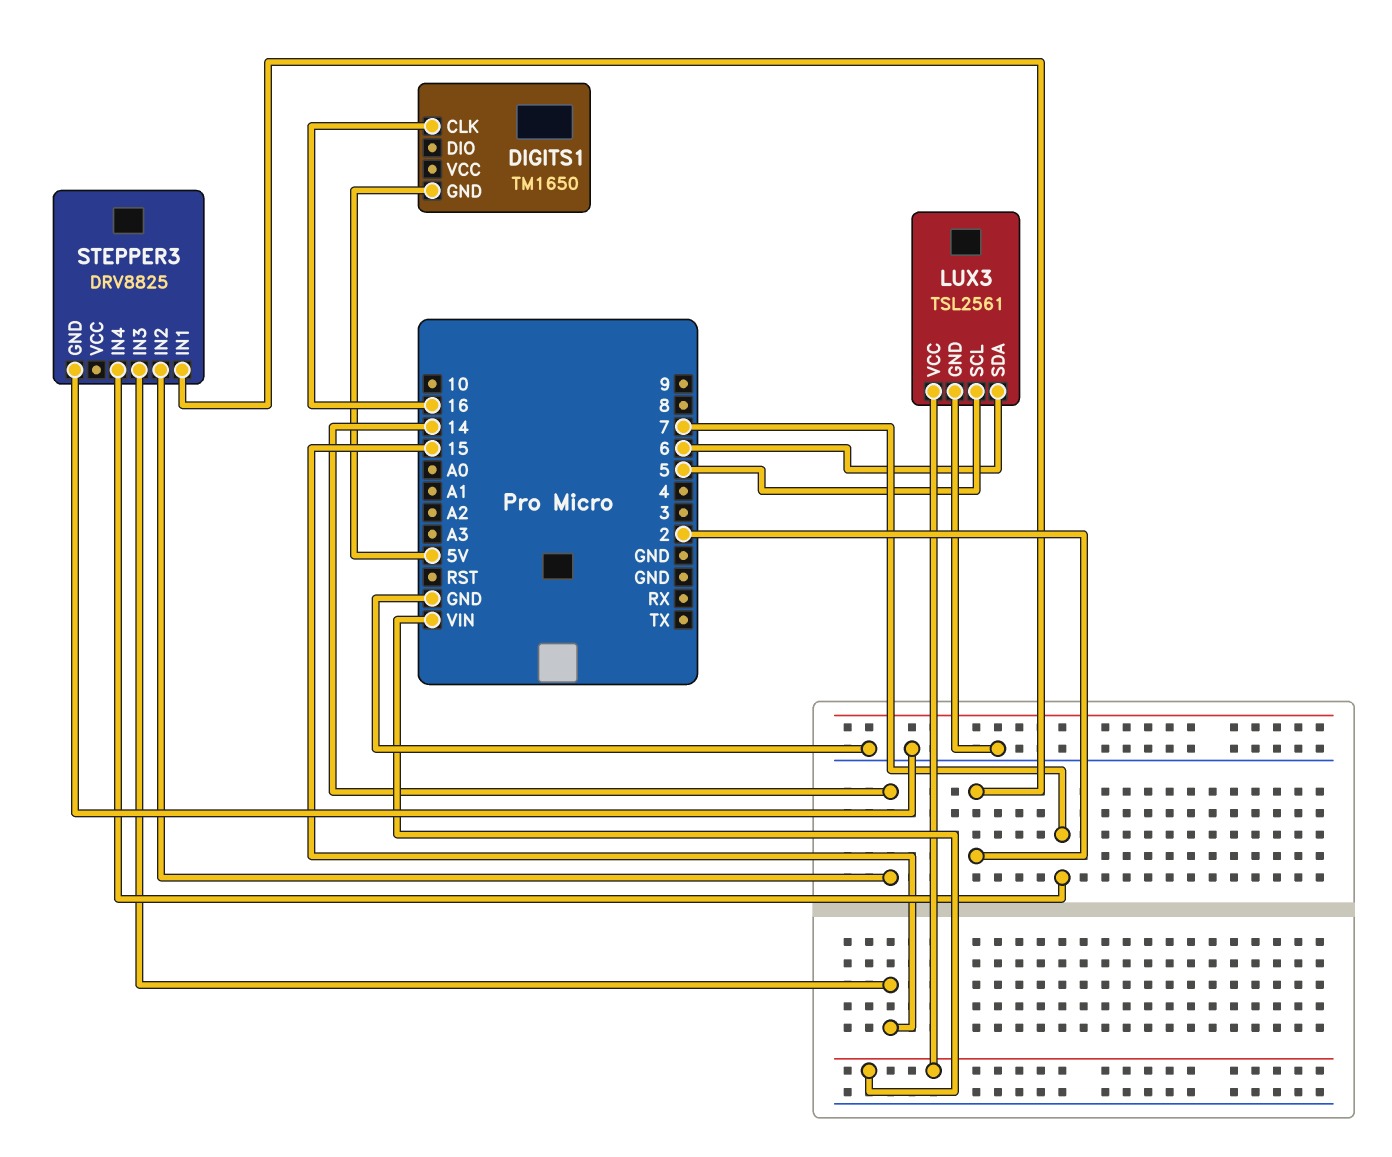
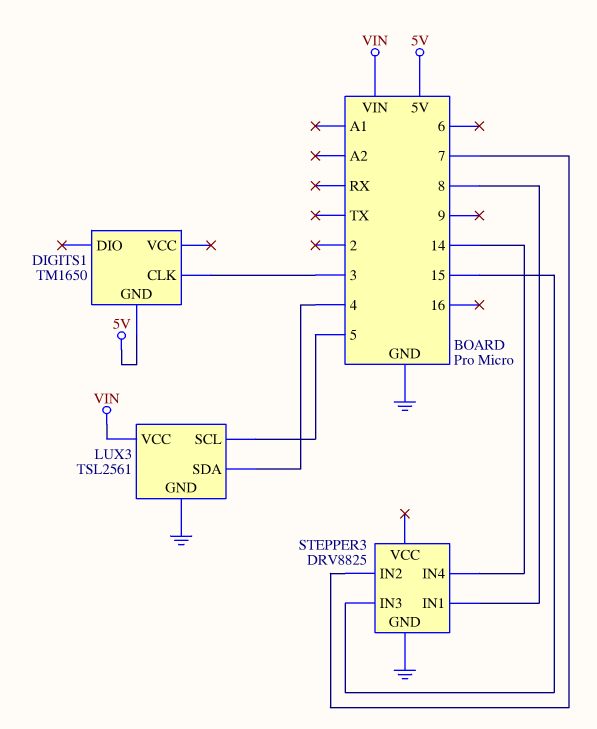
DIGITS1 pin CLK: 16 -> 3
LUX3 pin SDA: 6 -> 4
STEPPER3 pin IN1: 2 -> 8
STEPPER3 pin IN2: 14 -> 7
STEPPER3 pin IN4: 7 -> 14

